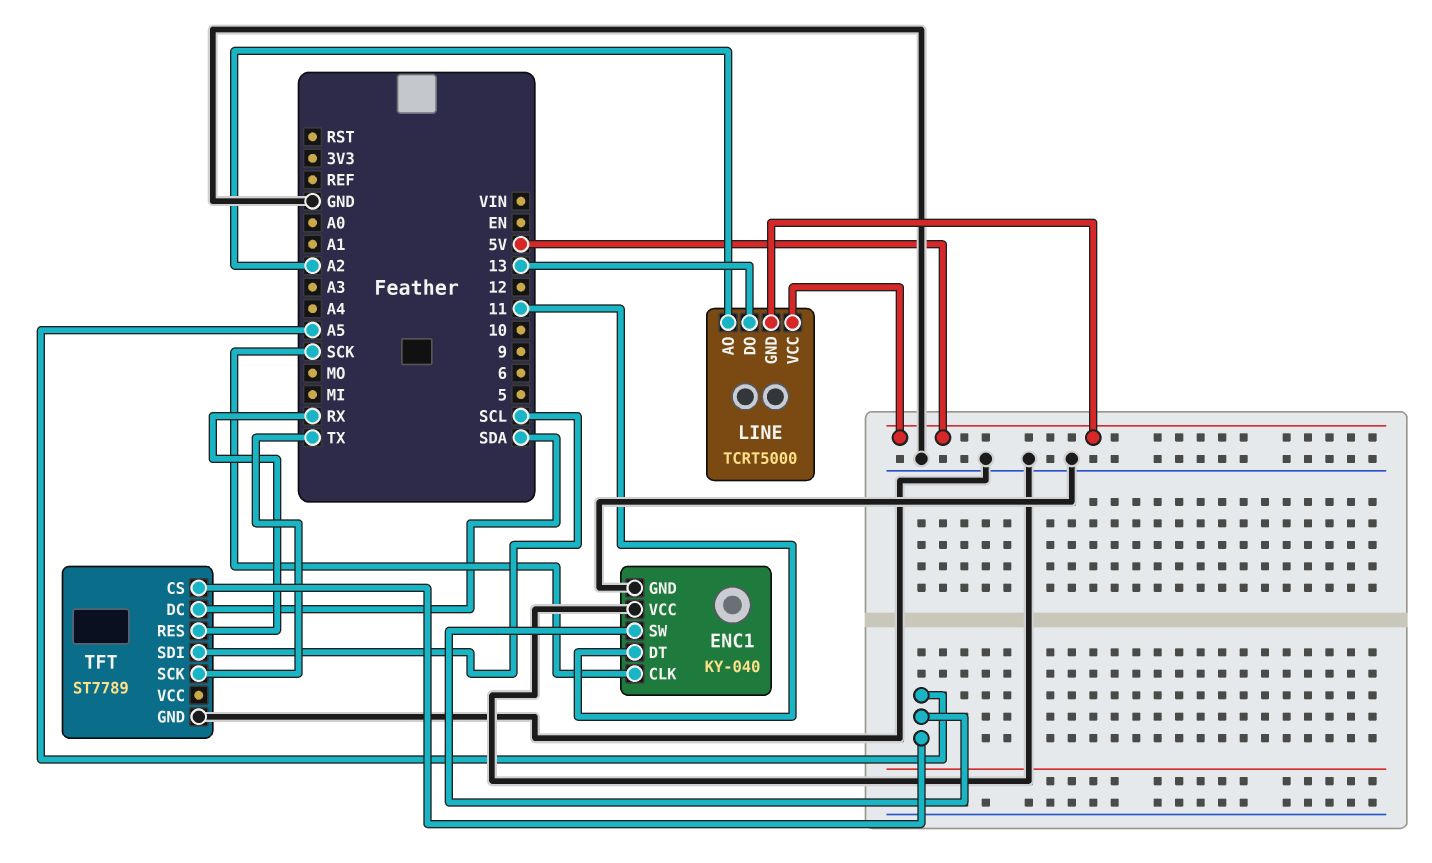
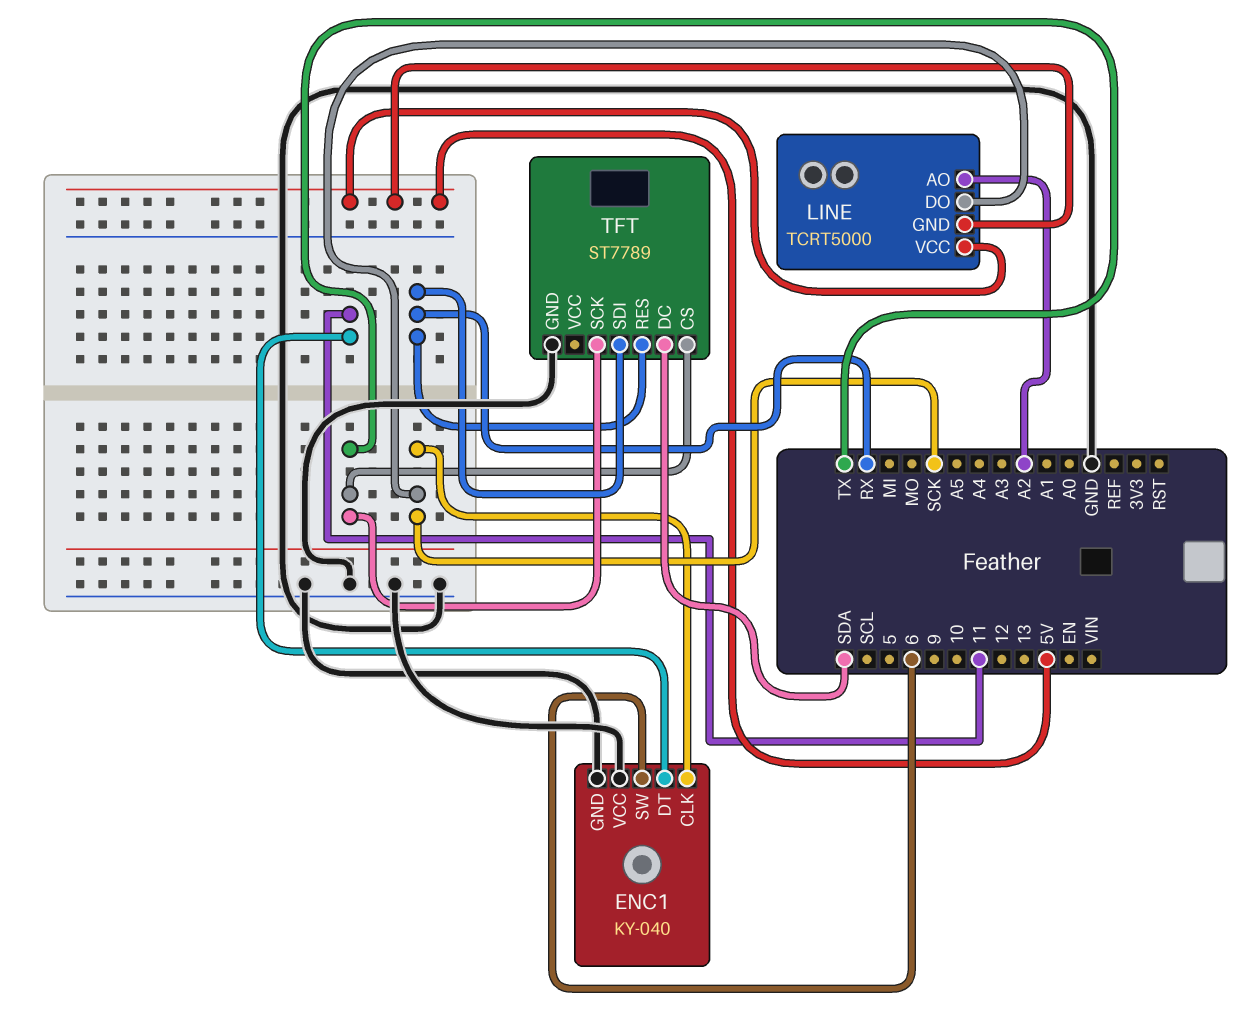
ENC1 pin SW: A5 -> 6
LINE pin DO: 13 -> SCK
TFT pin CS: A5 -> TX
TFT pin SDI: SCL -> RX

